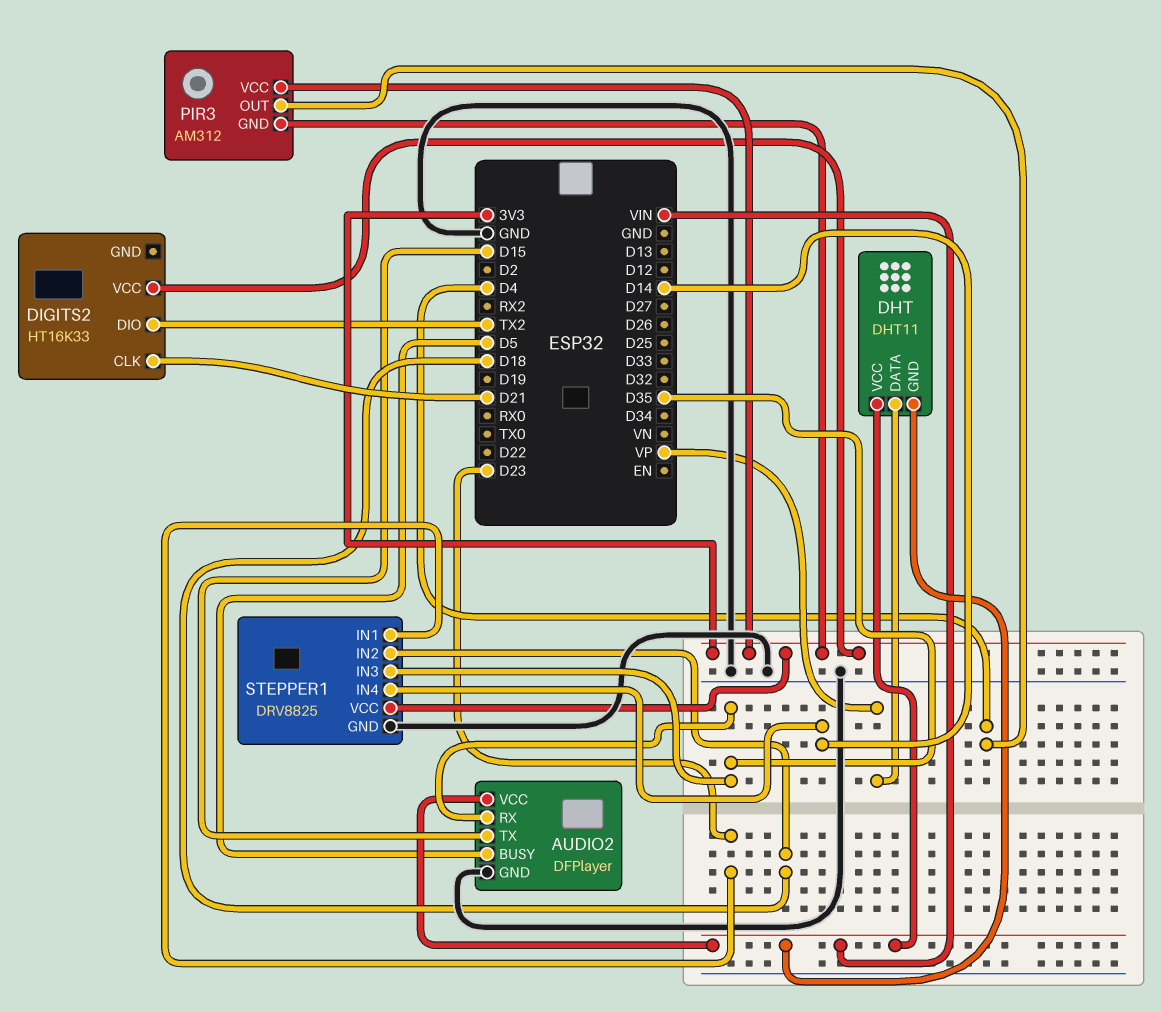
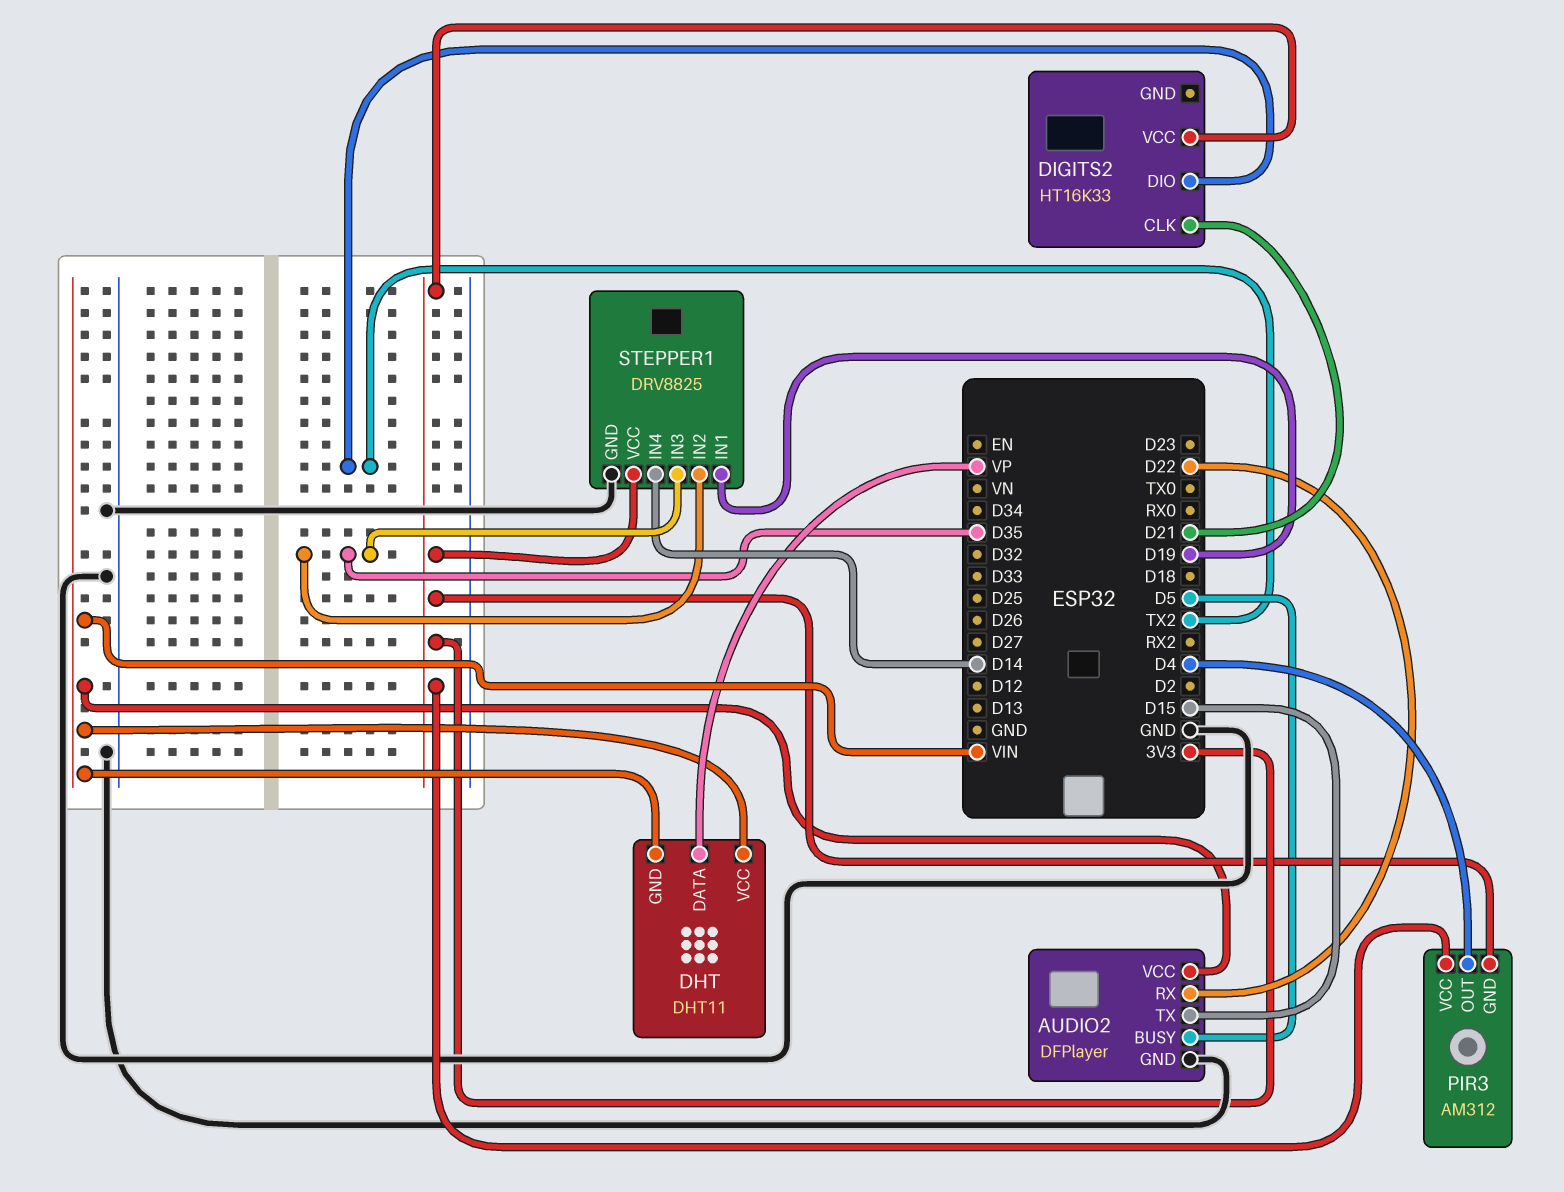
AUDIO2 pin RX: D35 -> D22
STEPPER1 pin IN1: D23 -> D19
STEPPER1 pin IN2: D18 -> D35

